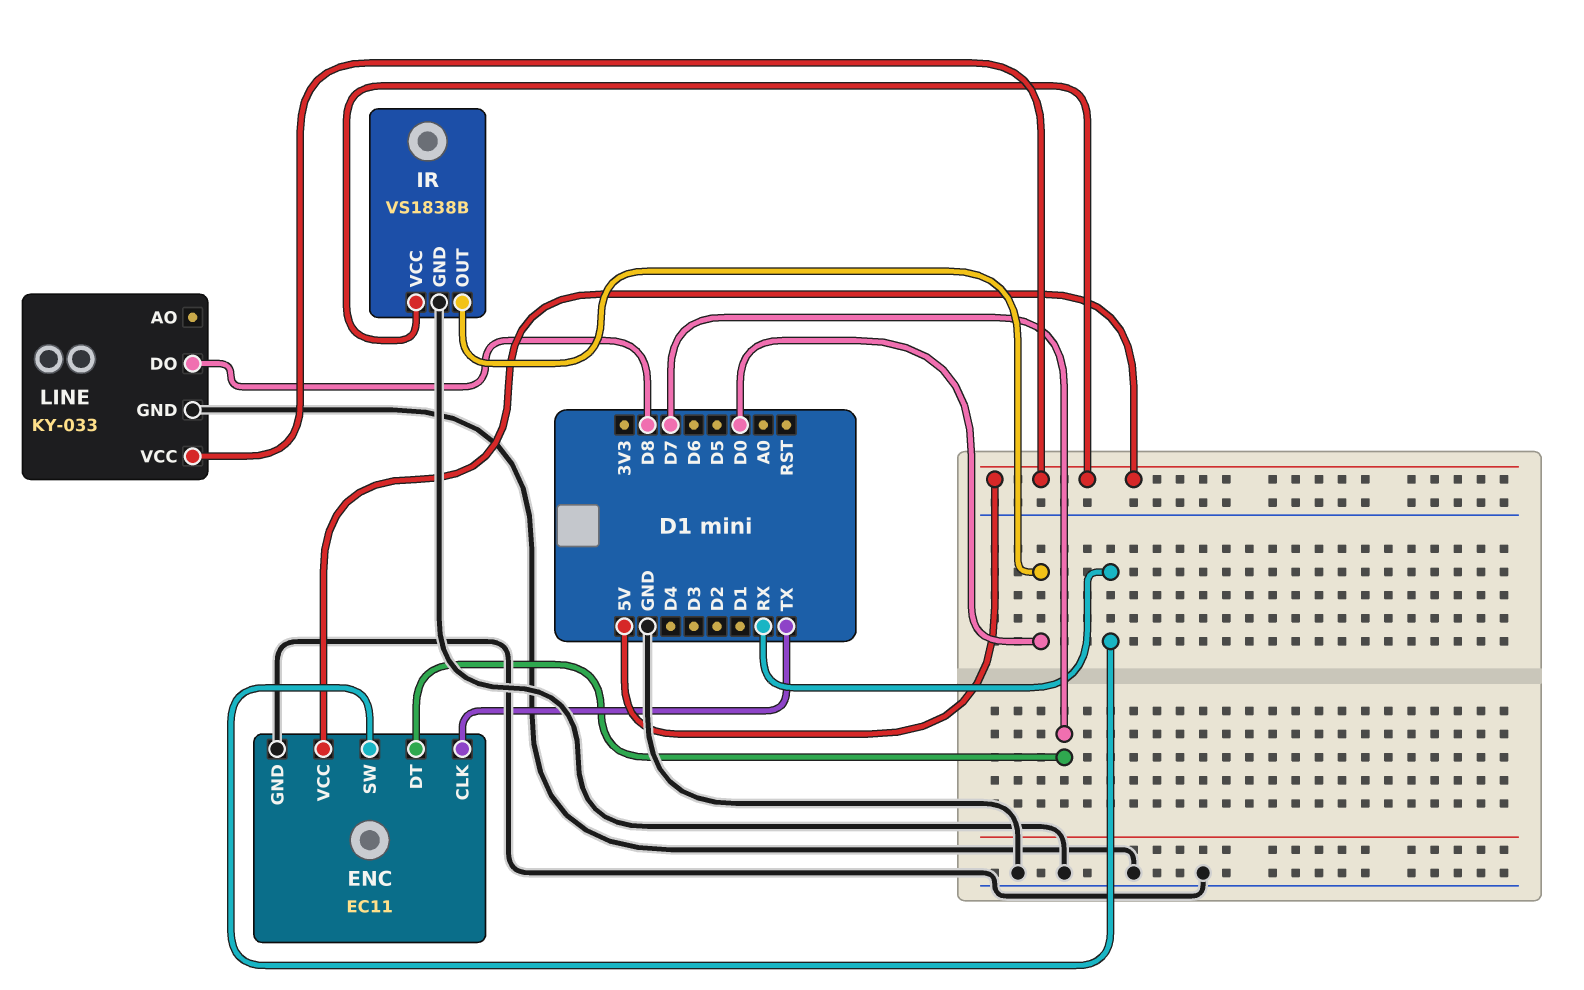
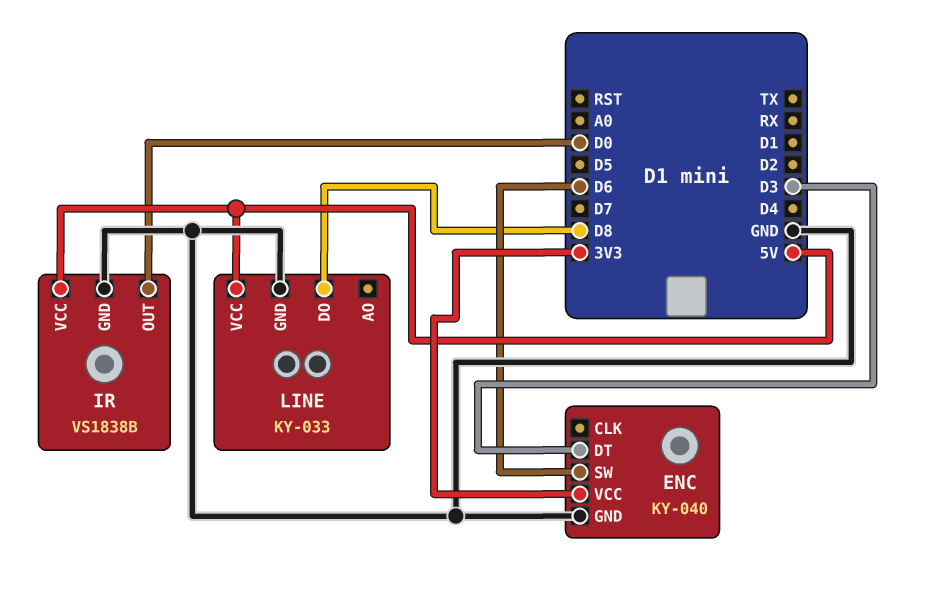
ENC: EC11 -> KY-040
ENC pin CLK: TX -> none
ENC pin DT: D7 -> D3
ENC pin SW: RX -> D6
ENC pin VCC: 5V -> 3V3

